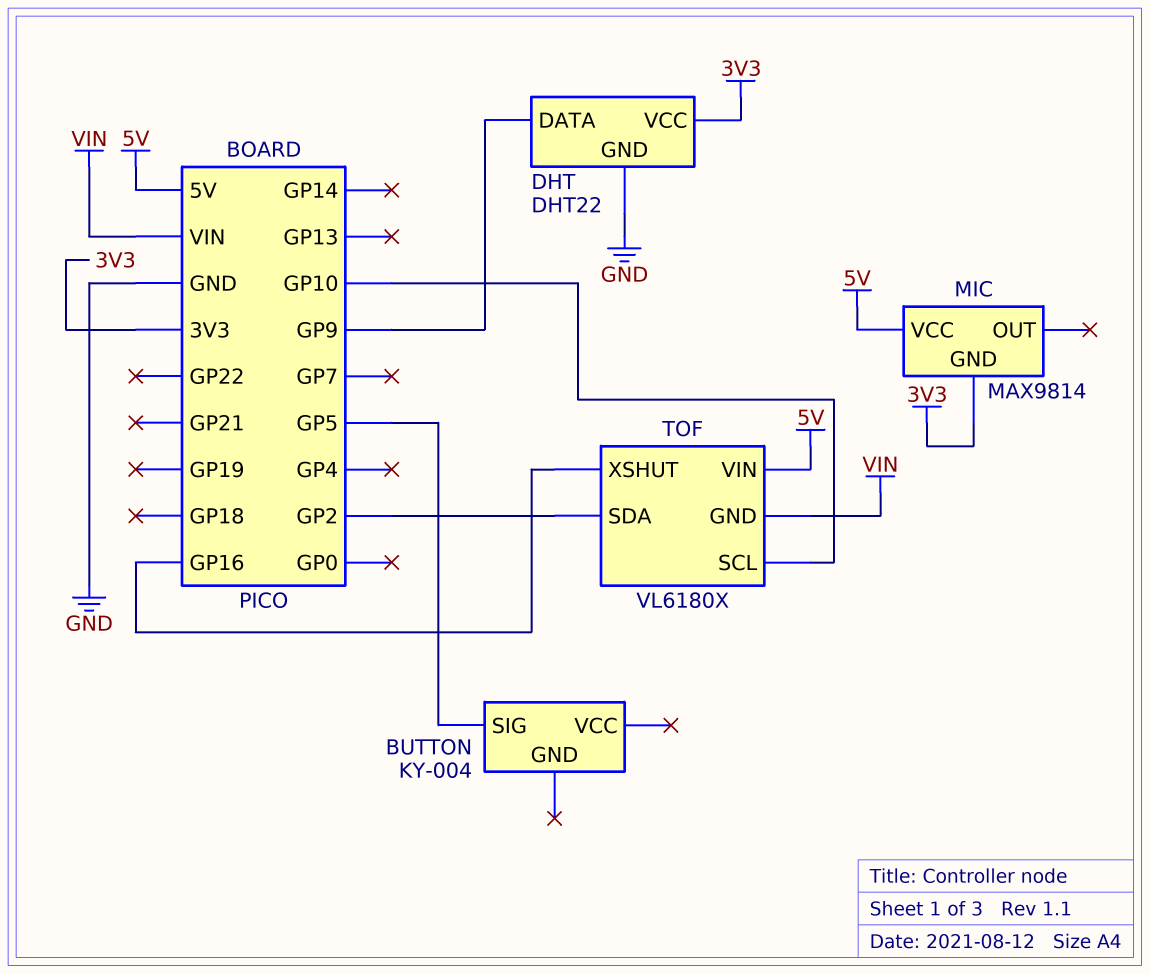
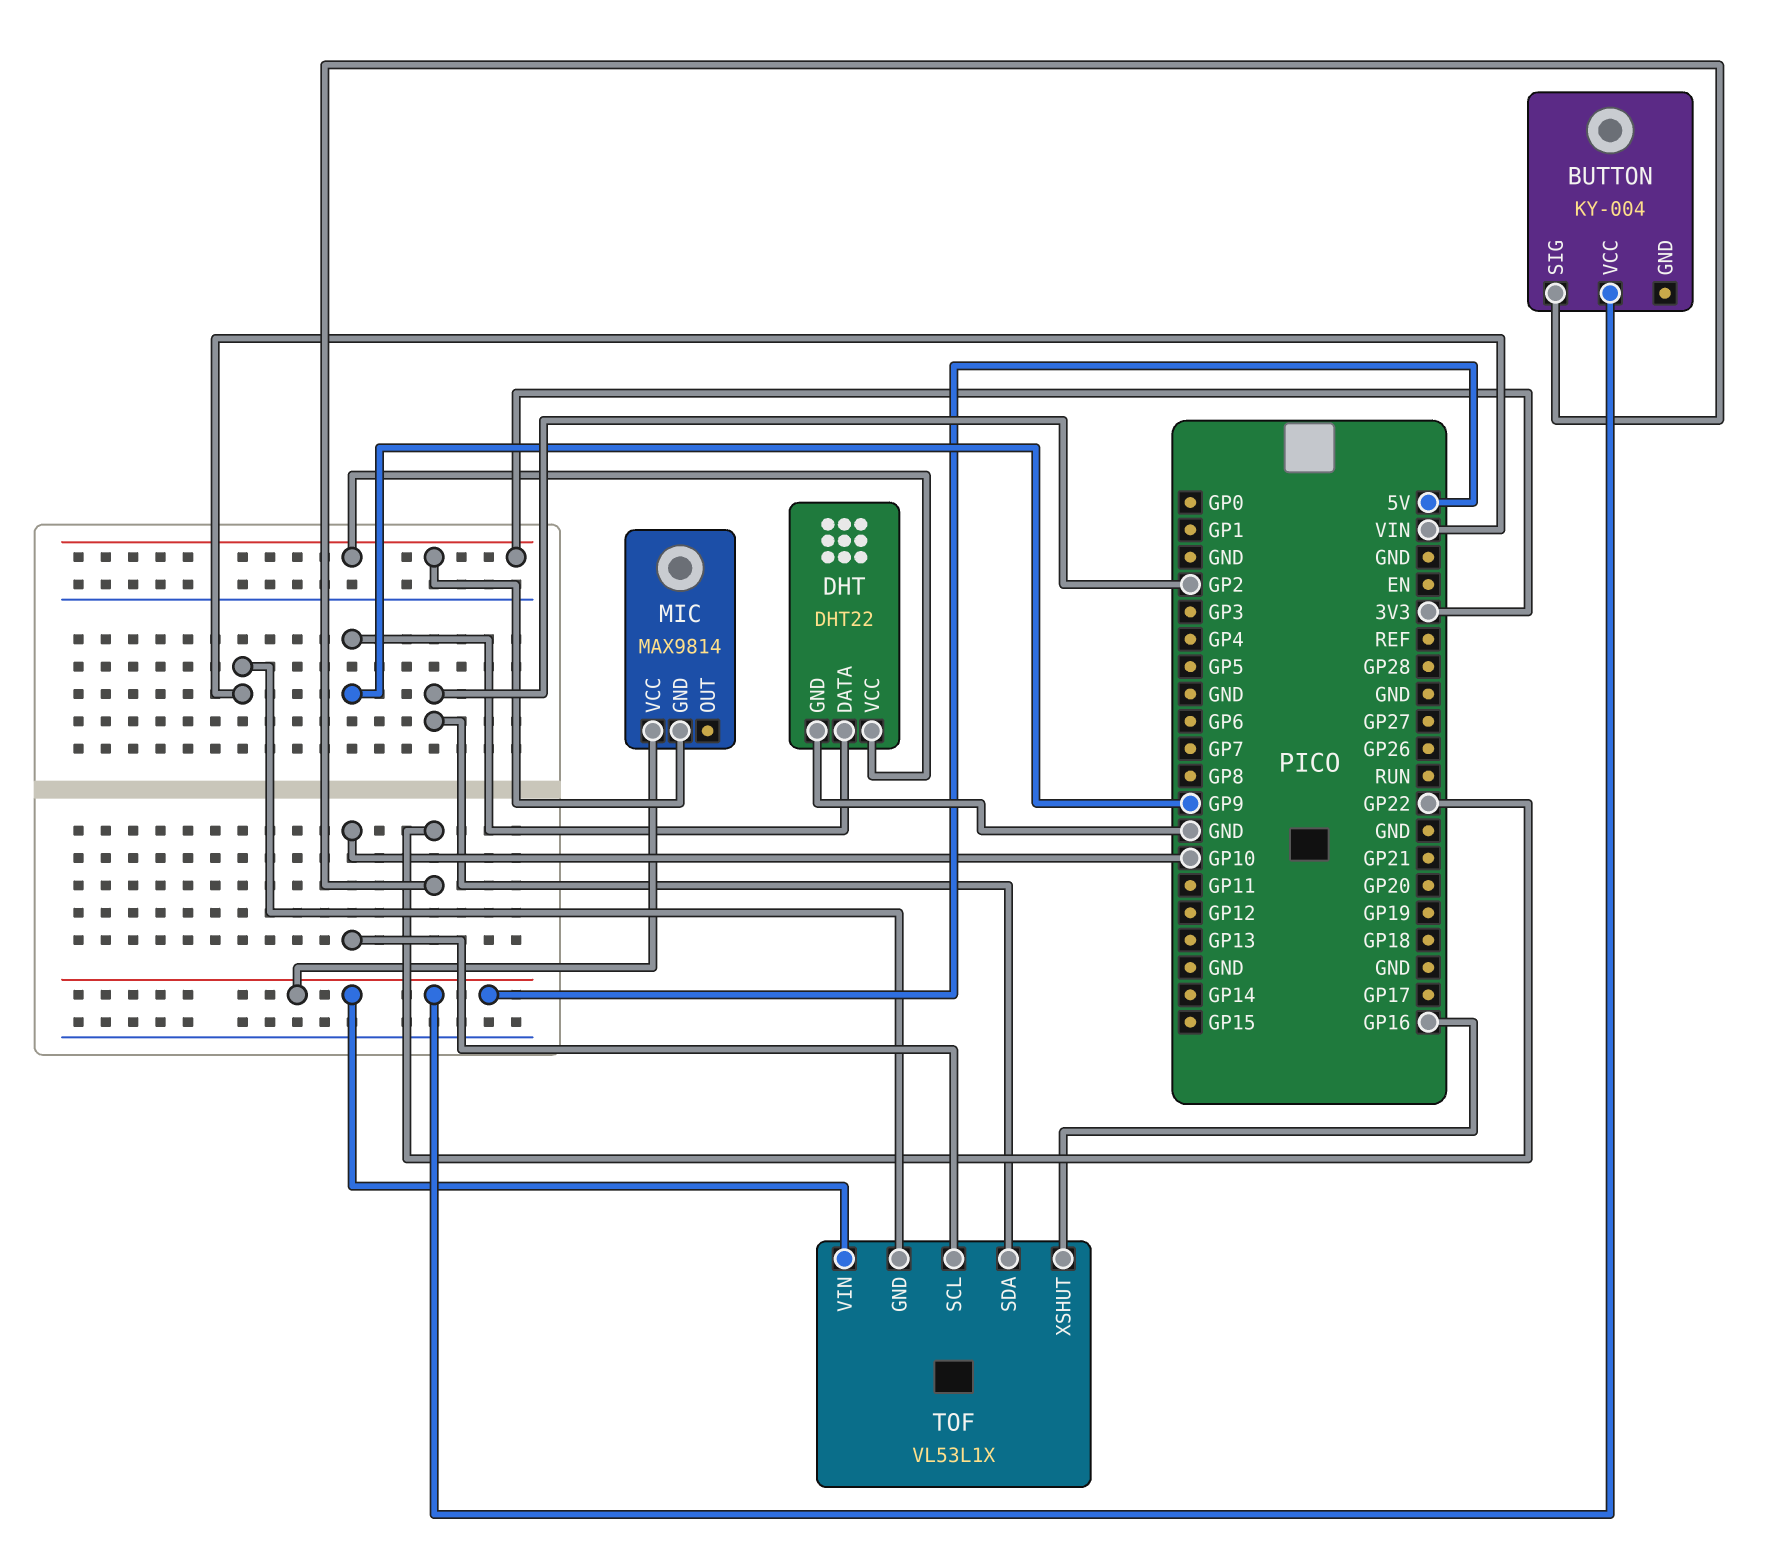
BUTTON pin SIG: GP5 -> GP22
BUTTON pin VCC: none -> 5V
TOF: VL6180X -> VL53L1X

